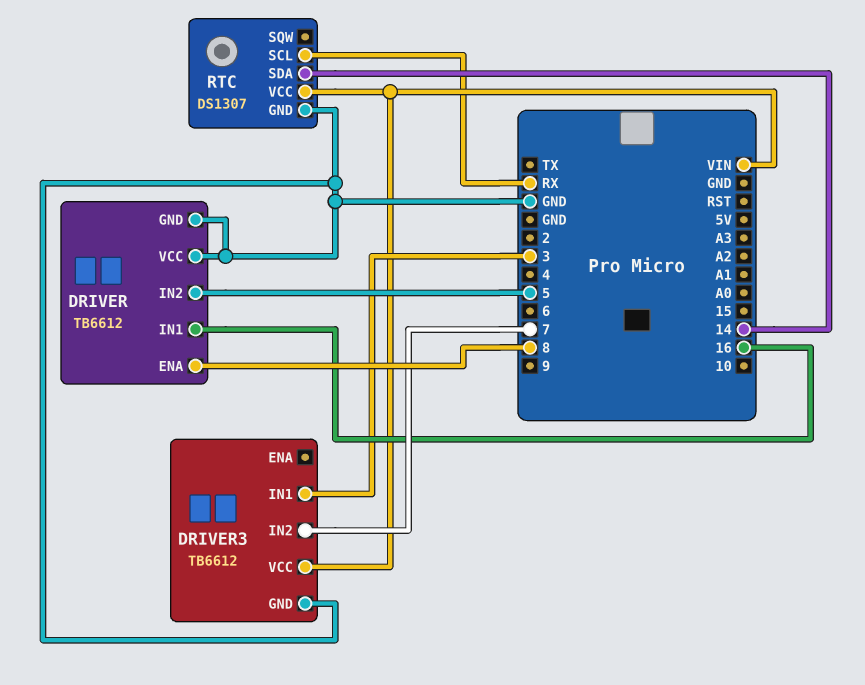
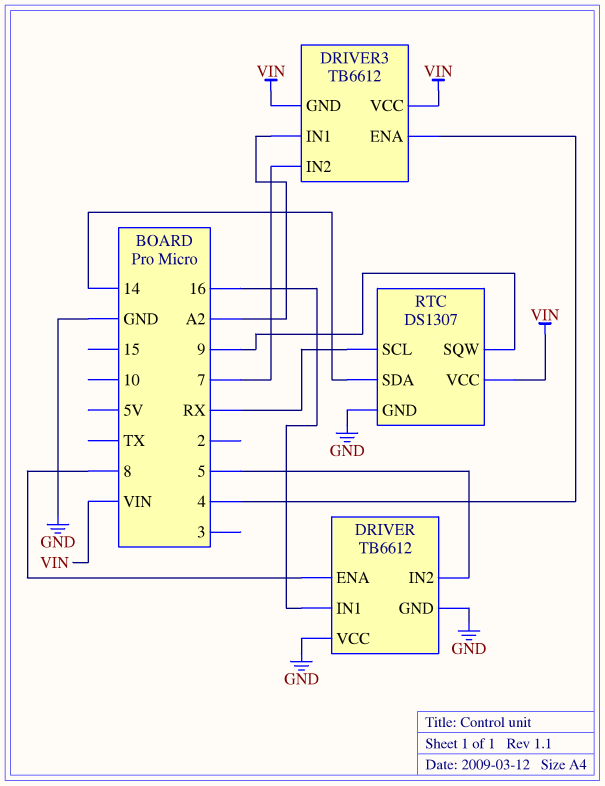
DRIVER3 pin ENA: none -> 4
DRIVER3 pin GND: GND -> VIN
DRIVER3 pin IN1: 3 -> A2
RTC pin SQW: none -> 9

